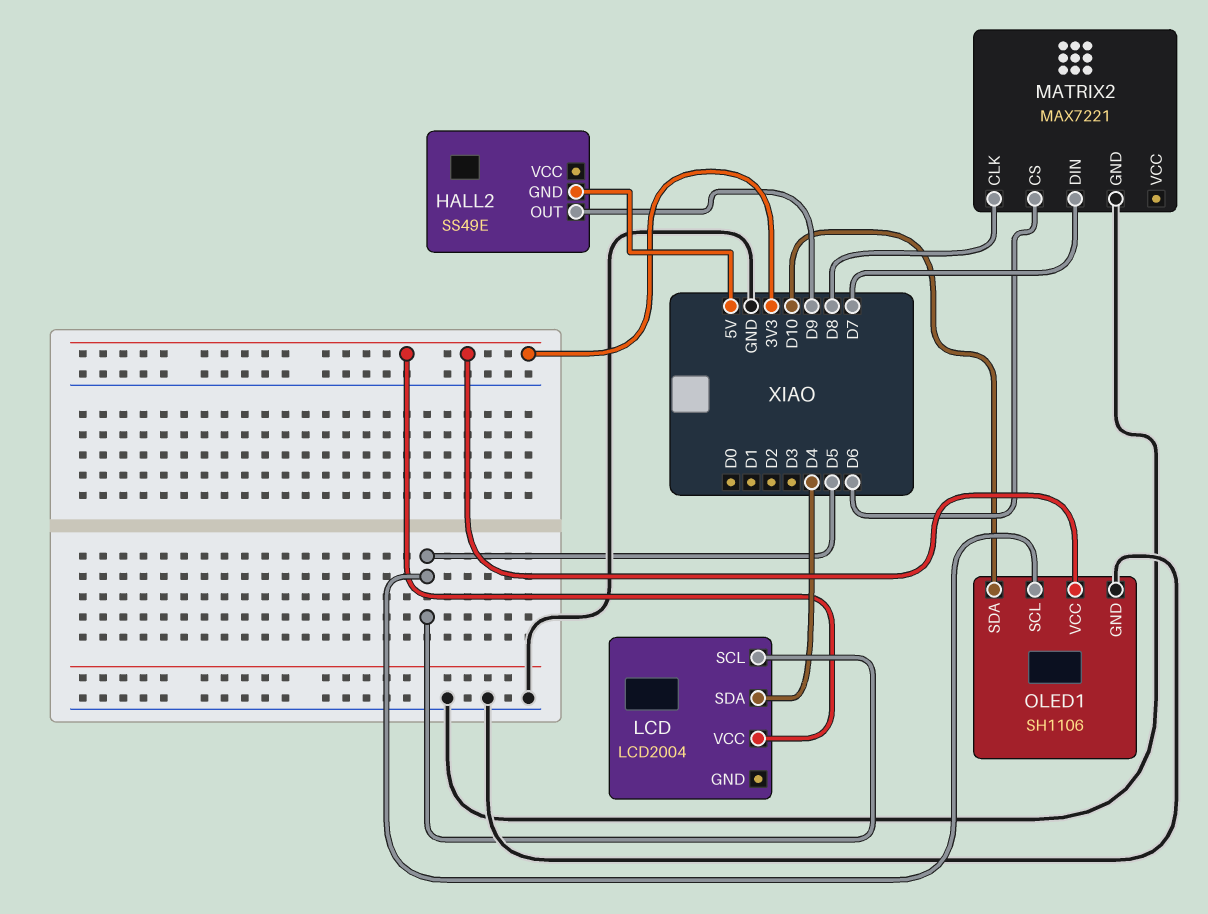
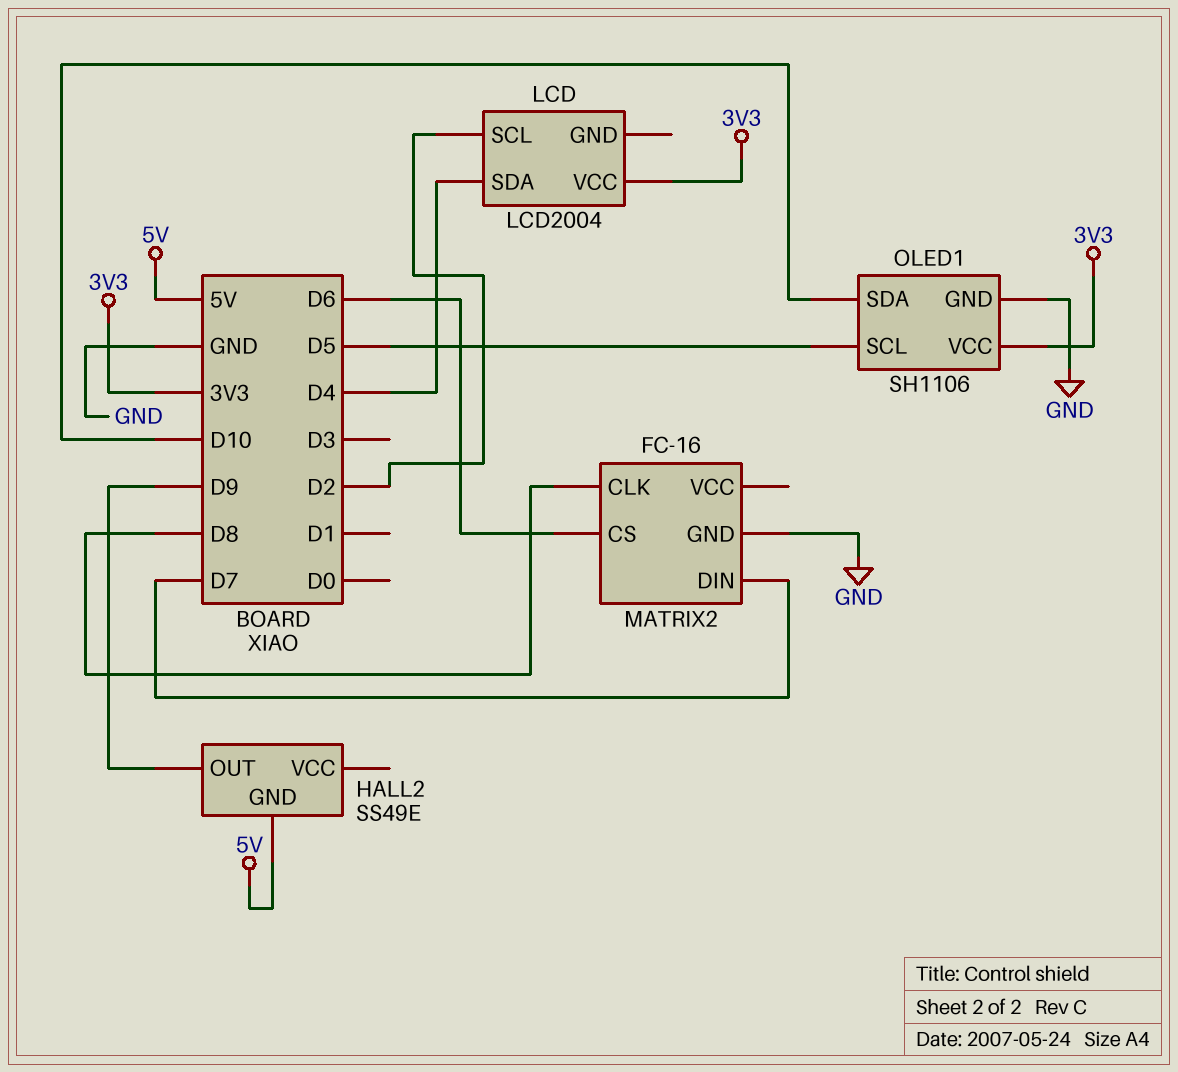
LCD pin SCL: D5 -> D2
MATRIX2: MAX7221 -> FC-16

